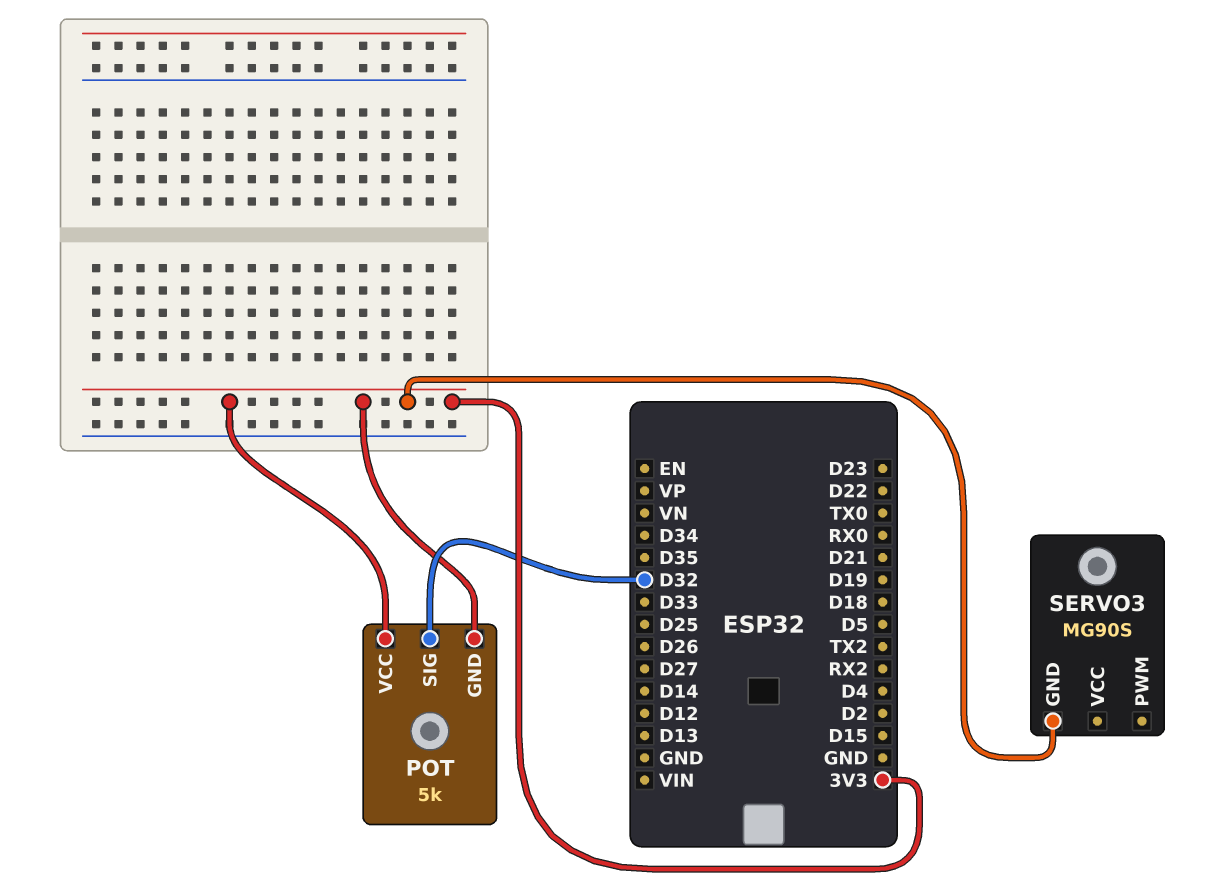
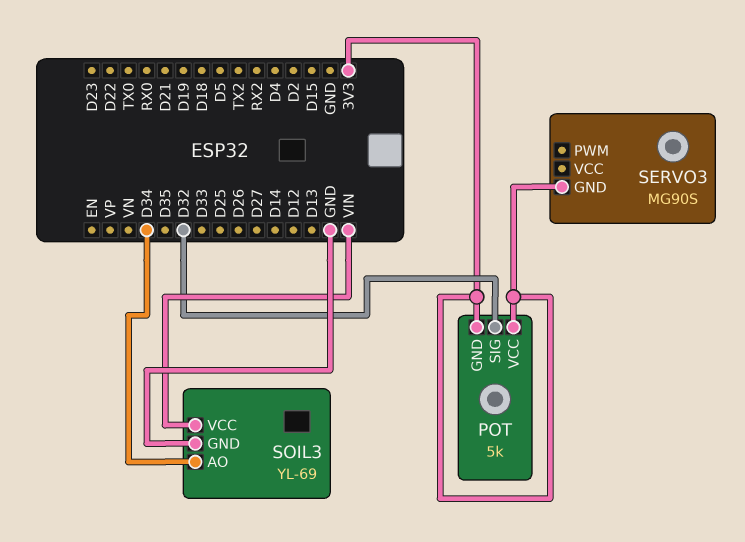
SOIL3: none -> YL-69
SOIL3 pin AO: none -> D34
SOIL3 pin GND: none -> GND
SOIL3 pin VCC: none -> VIN

